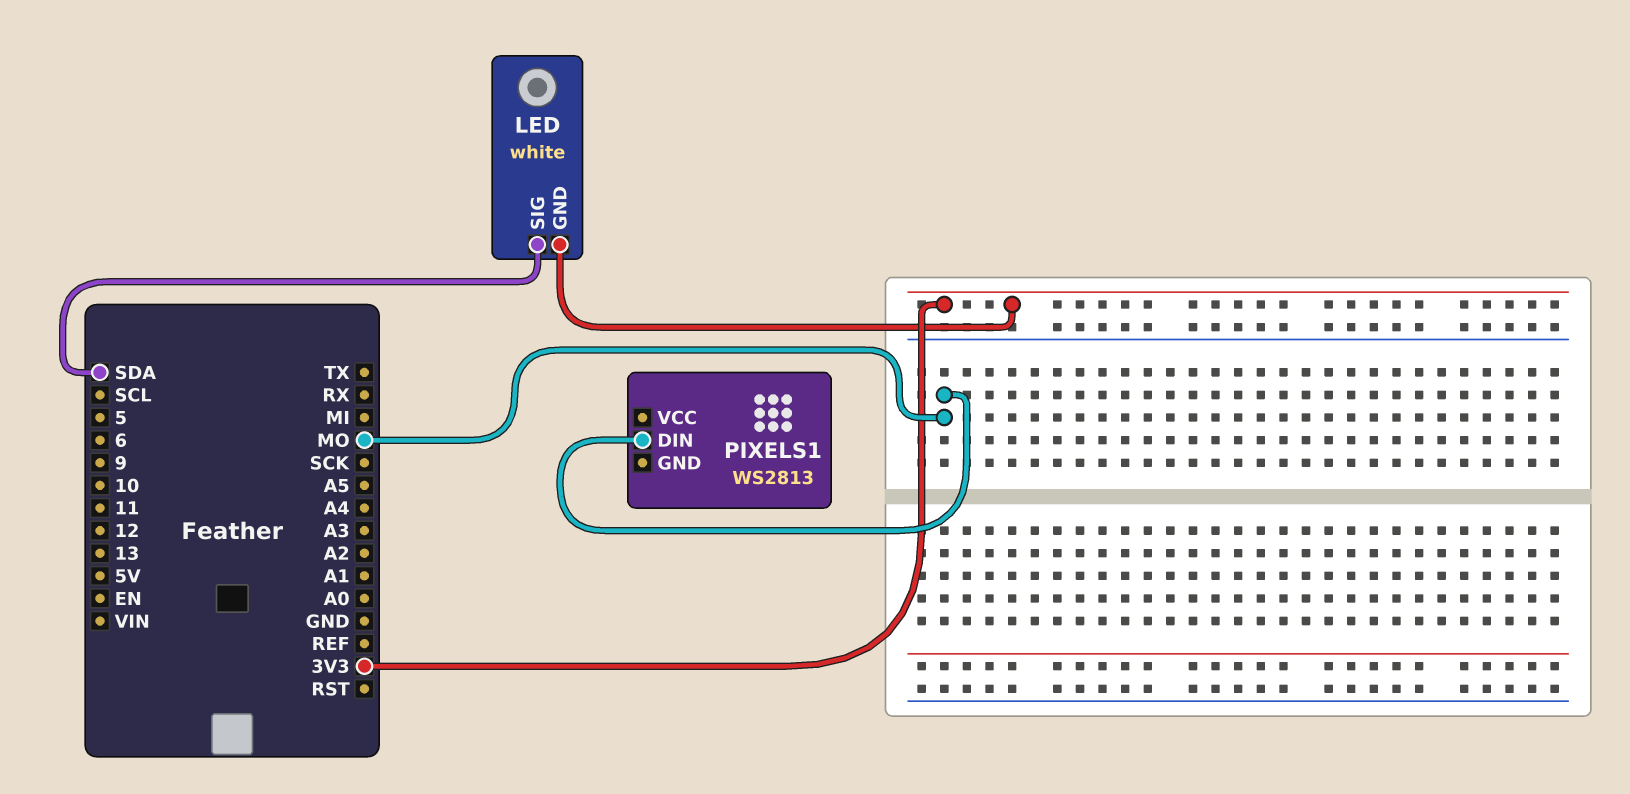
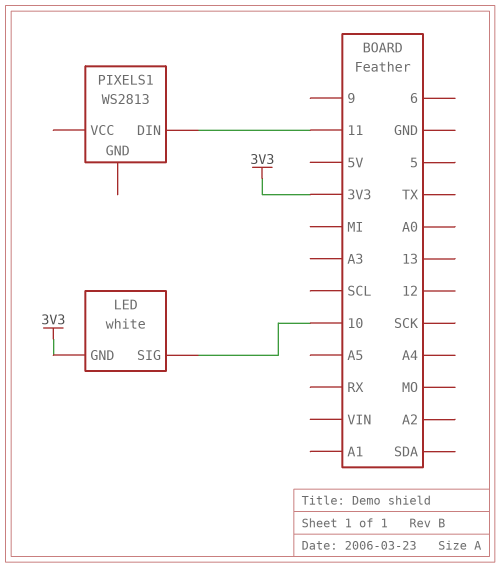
LED pin SIG: SDA -> 10
PIXELS1 pin DIN: MO -> 11

